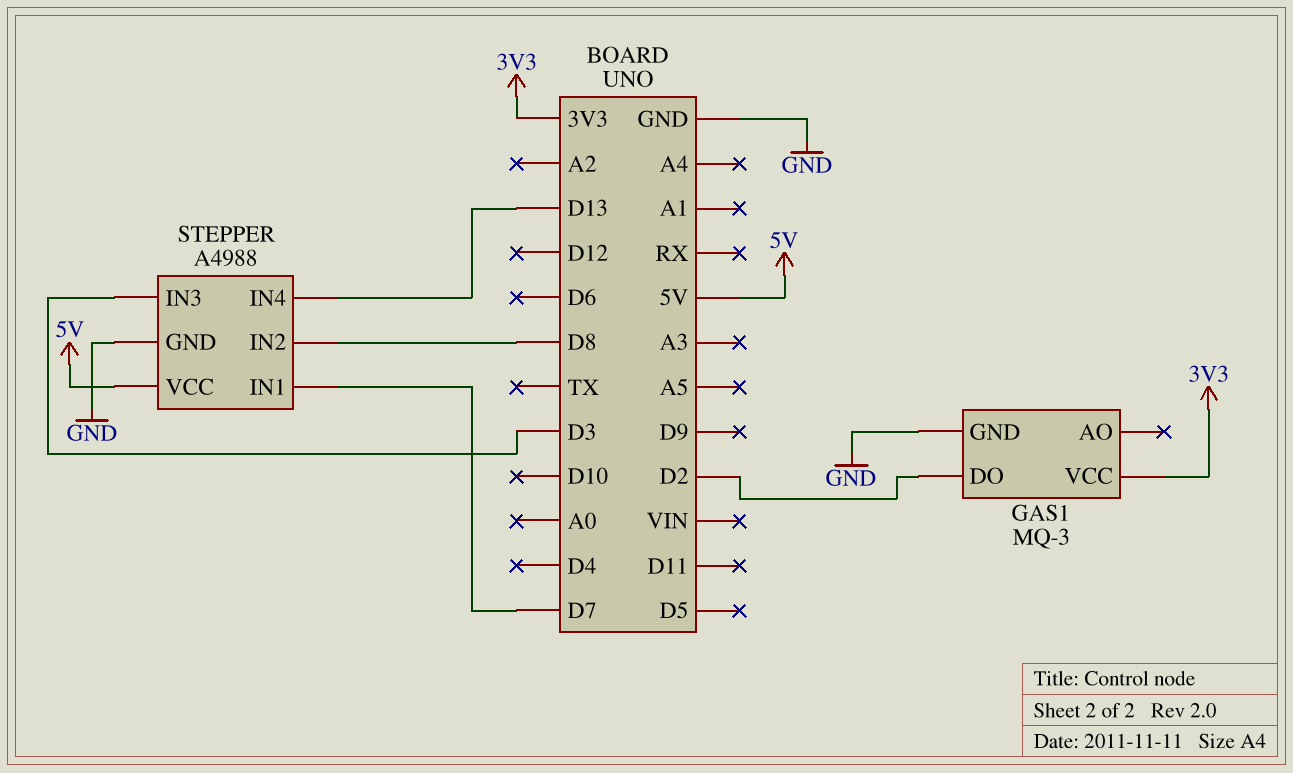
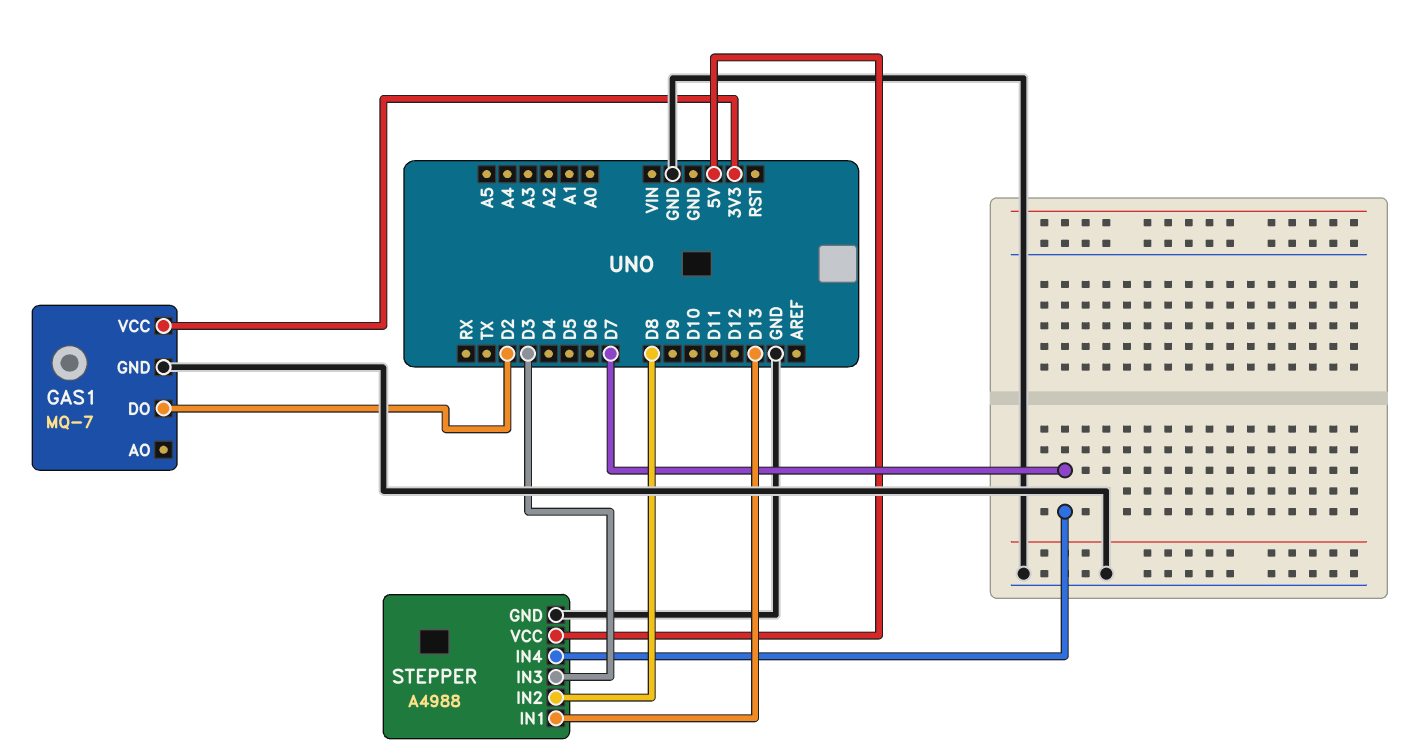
GAS1: MQ-3 -> MQ-7
STEPPER pin IN1: D7 -> D13
STEPPER pin IN4: D13 -> D7

